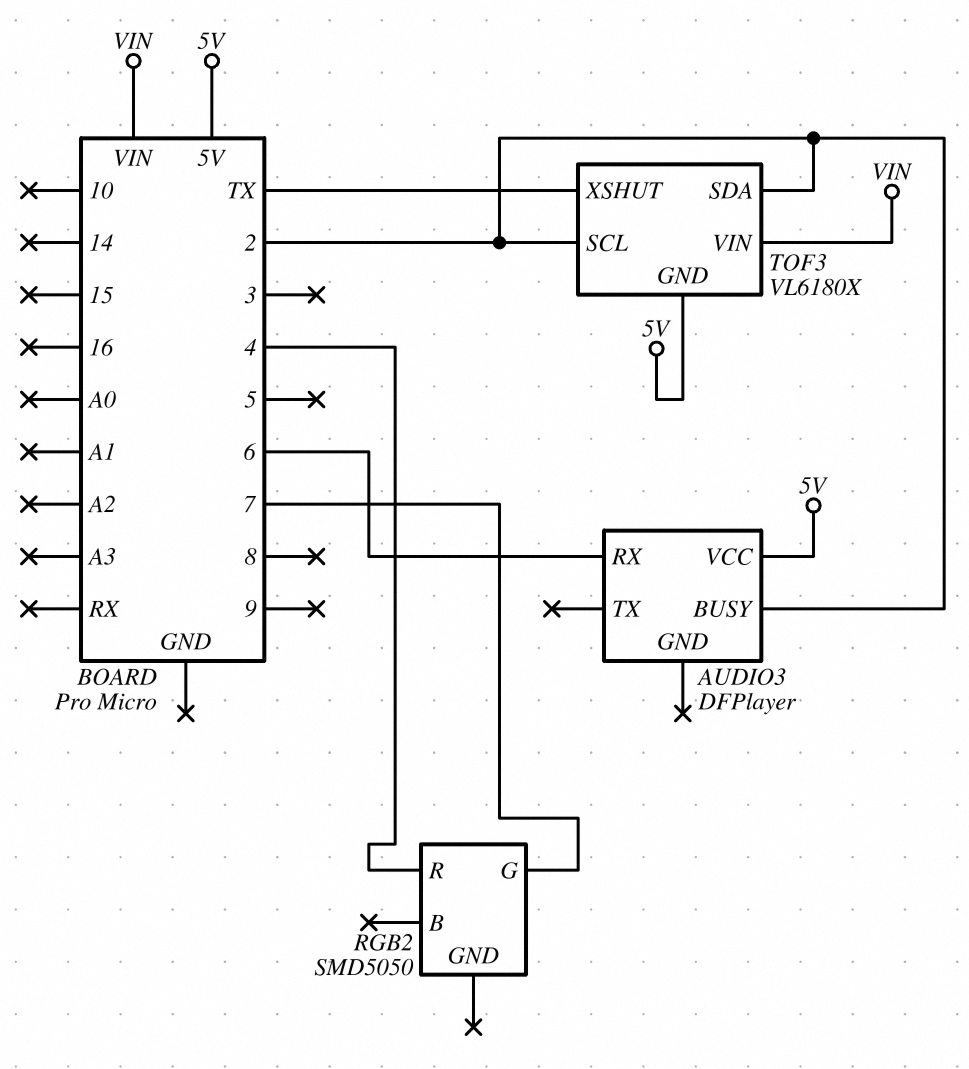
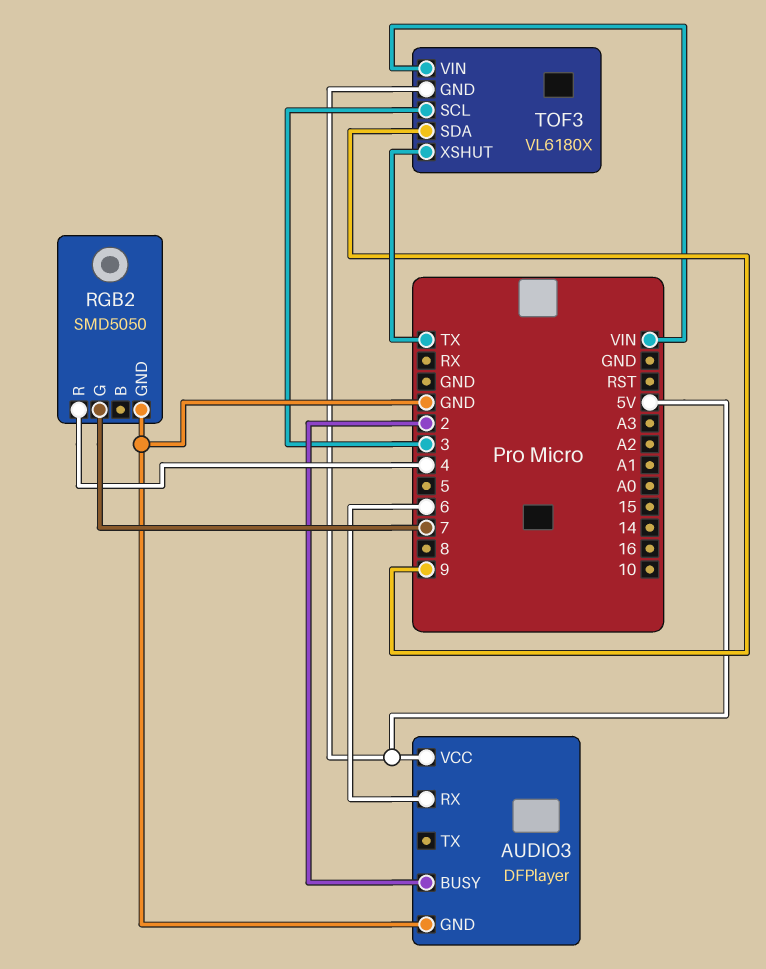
AUDIO3 pin GND: none -> GND
RGB2 pin GND: none -> GND
TOF3 pin SCL: 2 -> 3
TOF3 pin SDA: 2 -> 9

